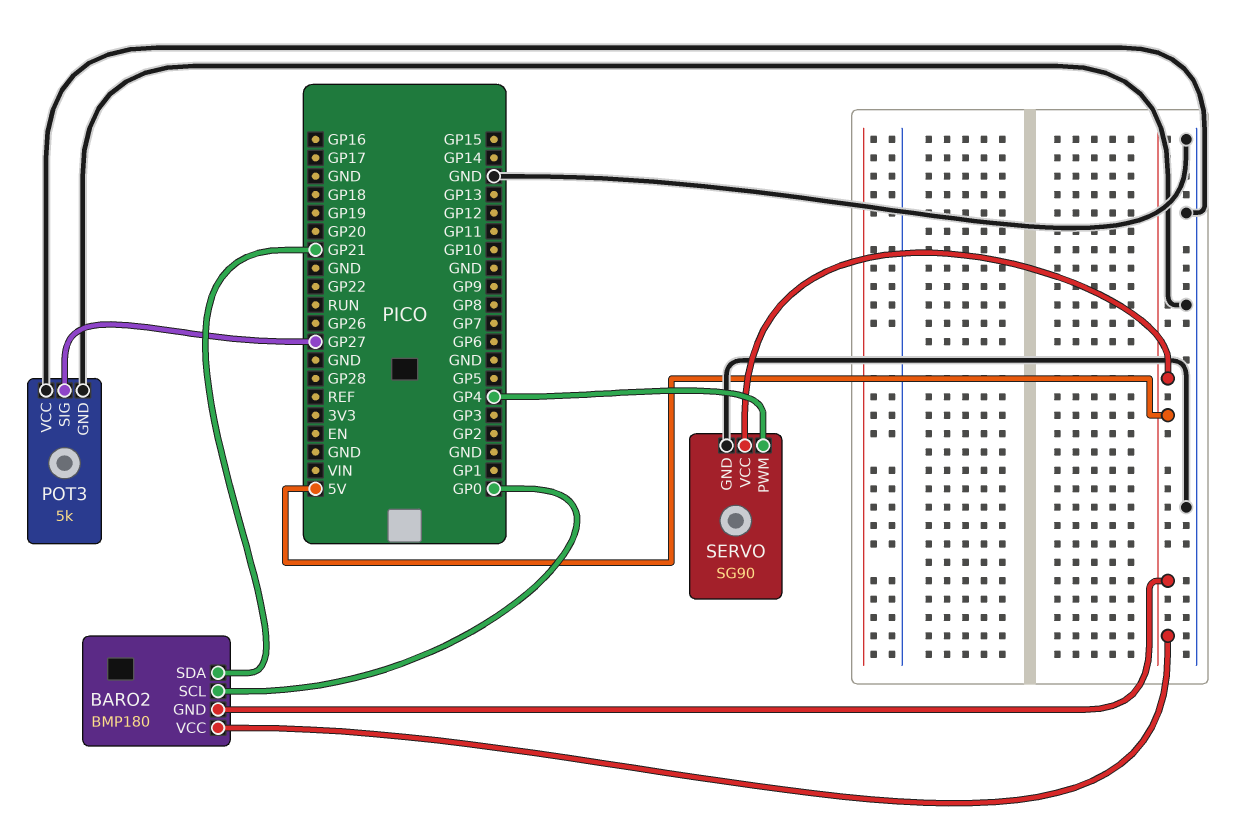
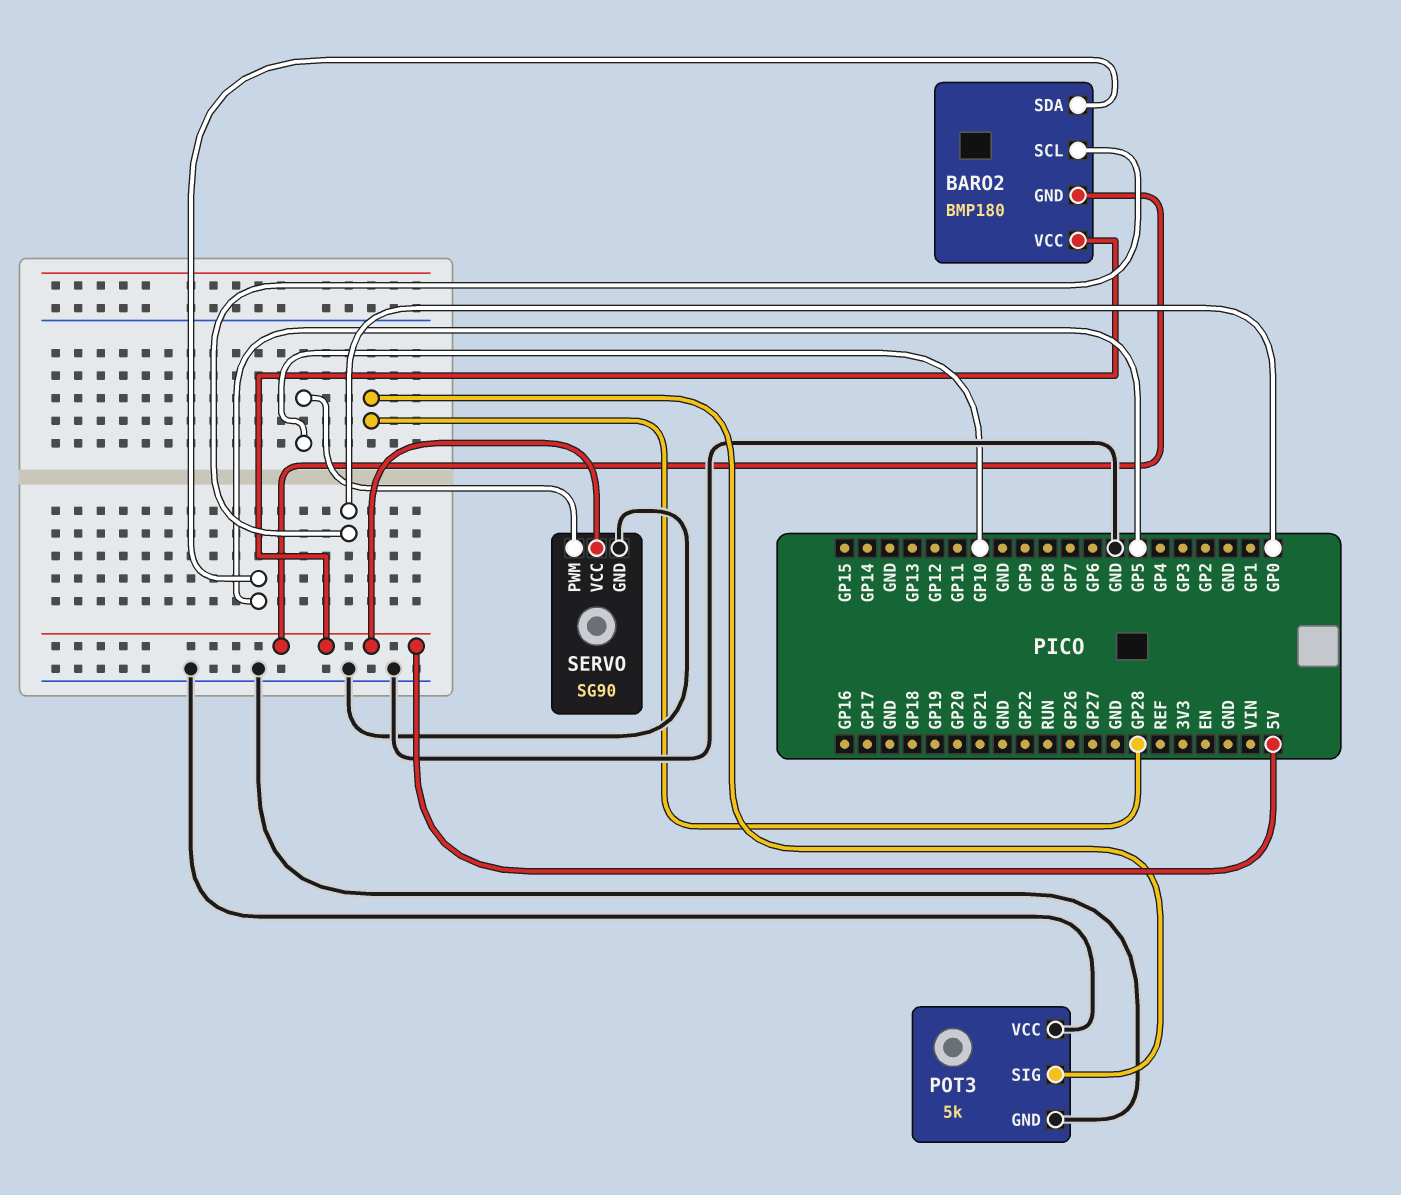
BARO2 pin SDA: GP21 -> GP5
POT3 pin SIG: GP27 -> GP28
SERVO pin PWM: GP4 -> GP10

